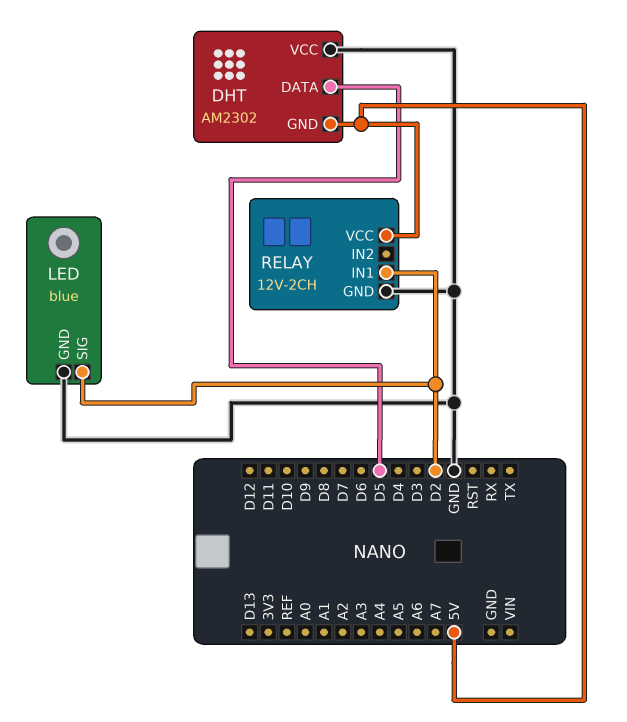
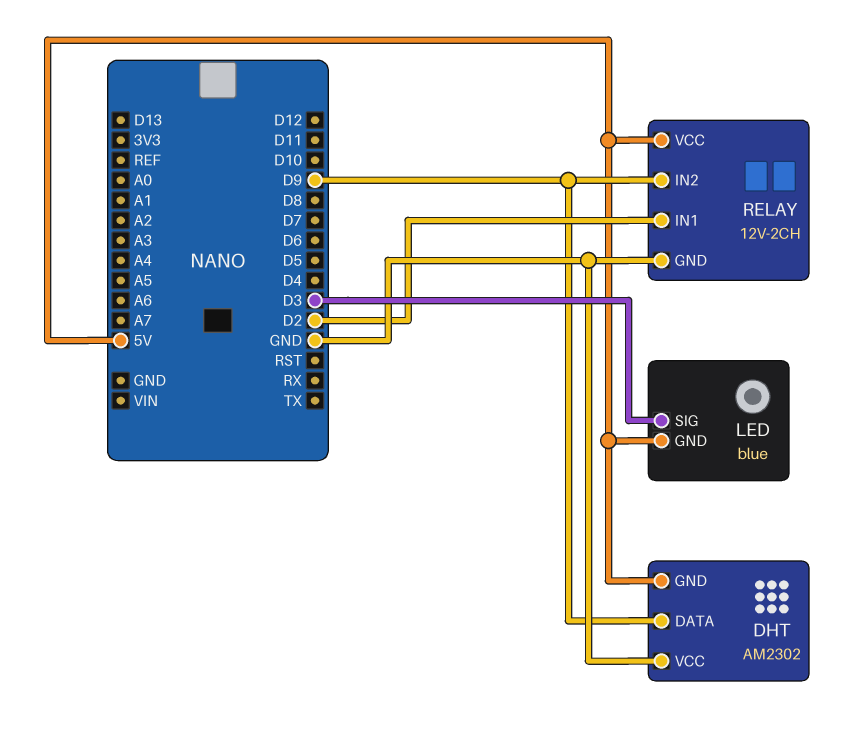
DHT pin DATA: D5 -> D9
LED pin GND: GND -> 5V
LED pin SIG: D2 -> D3
RELAY pin IN2: none -> D9

